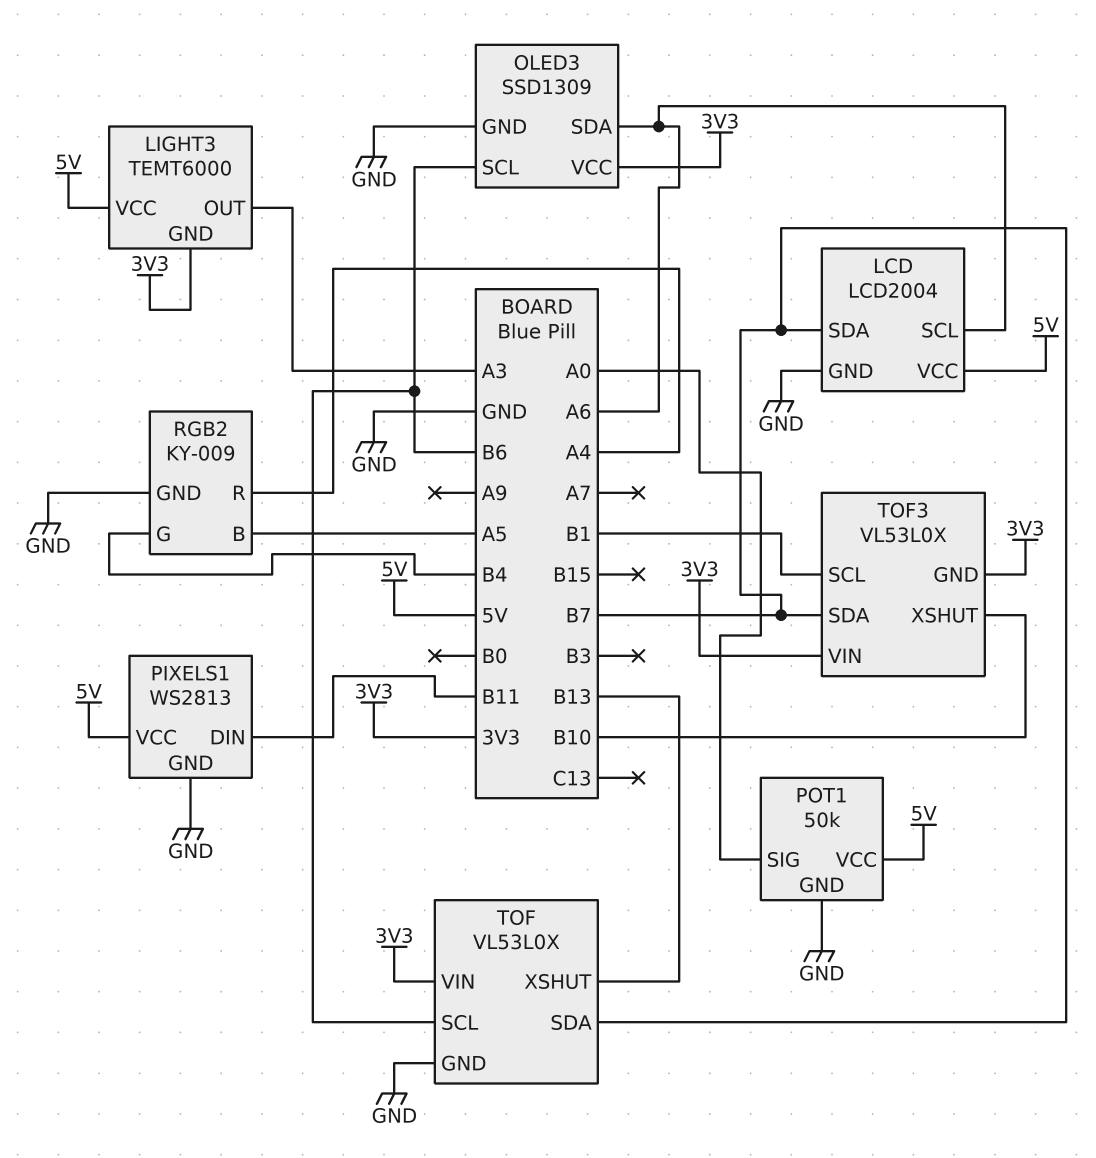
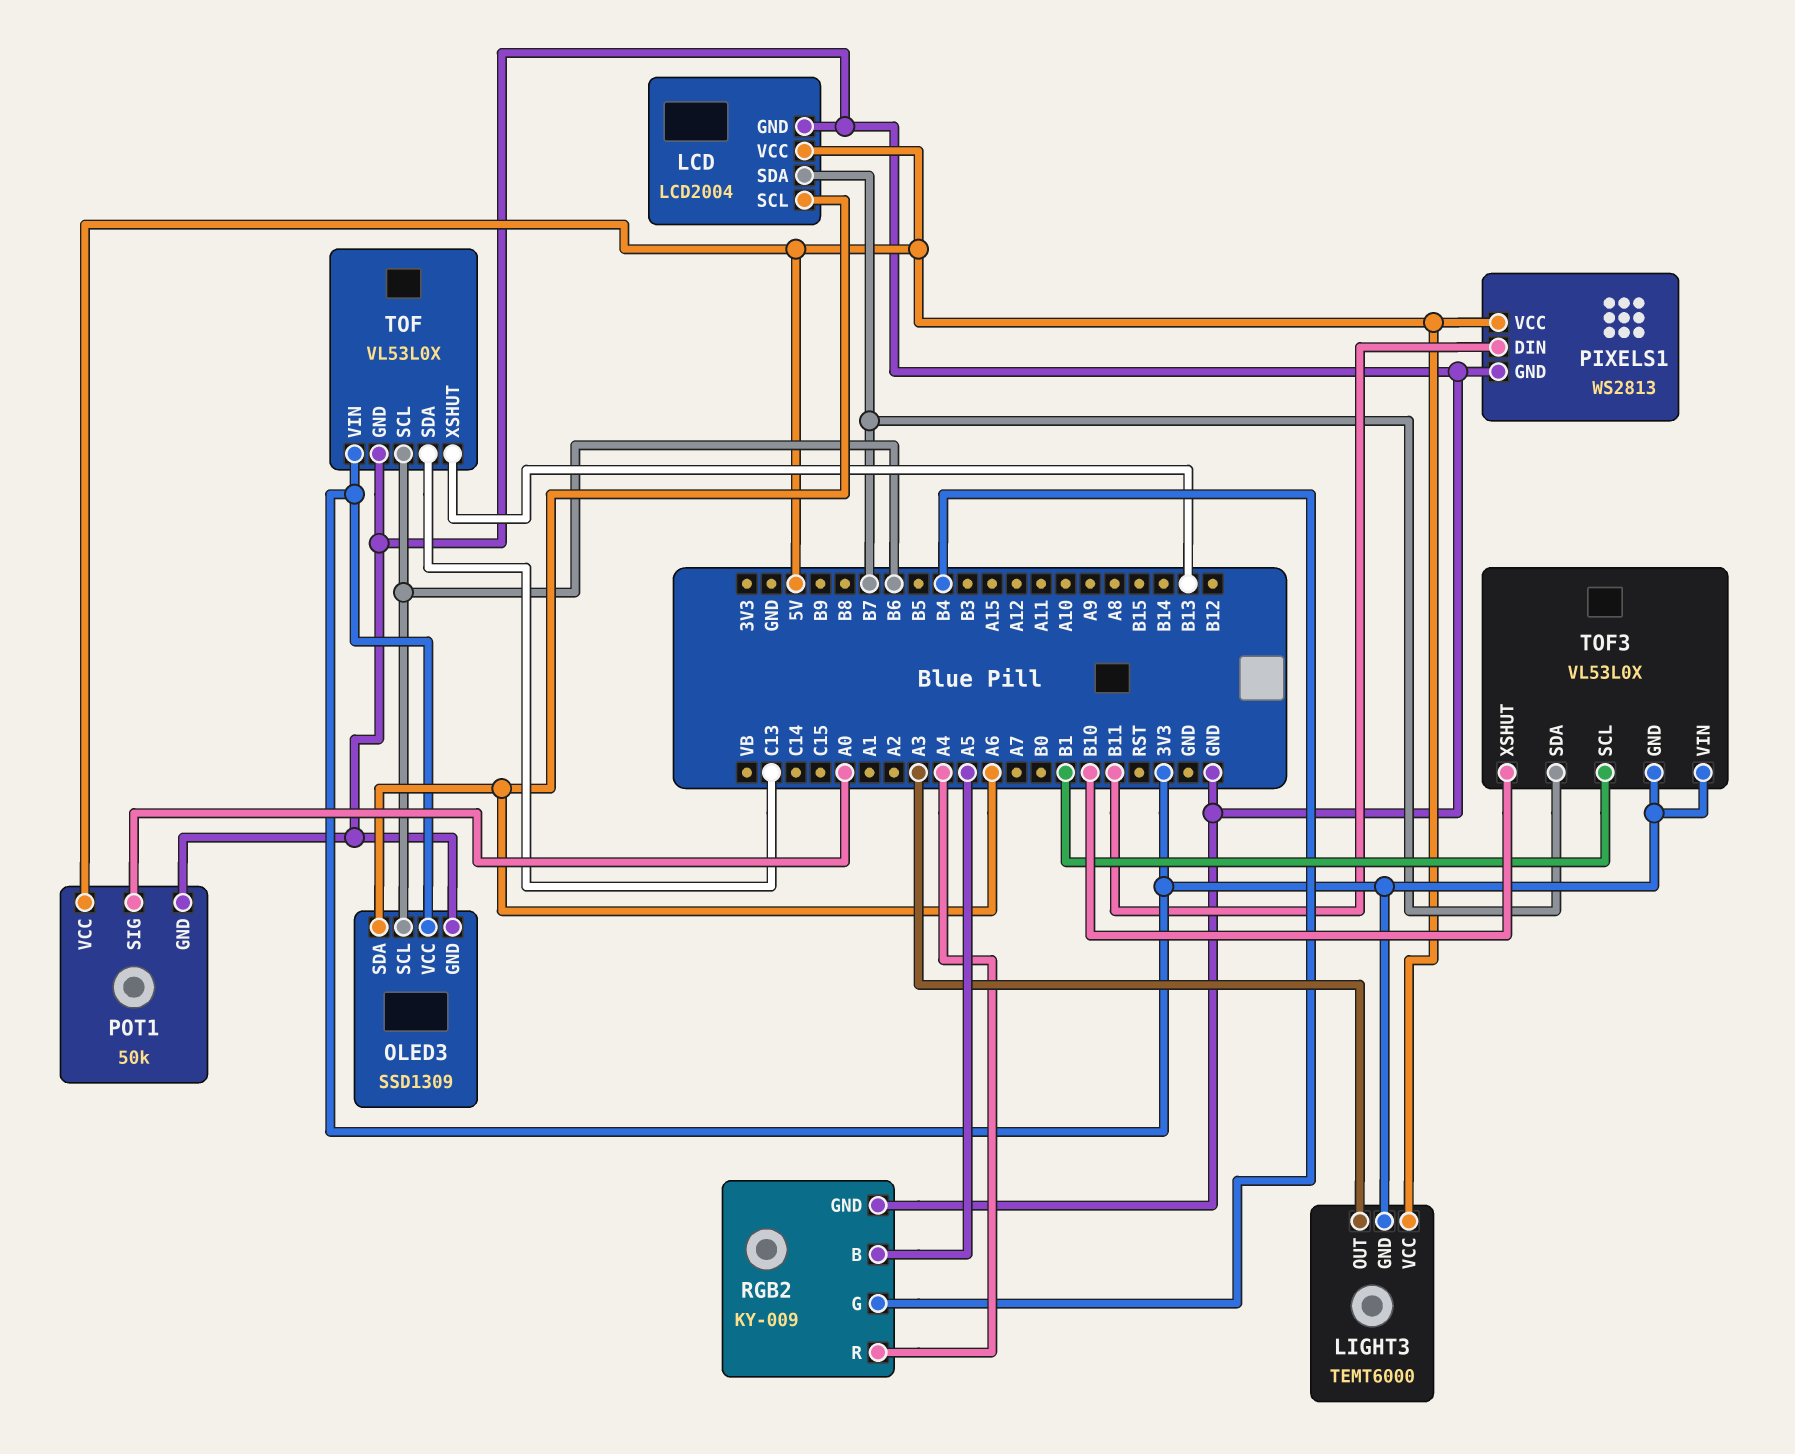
TOF pin SDA: B7 -> C13

